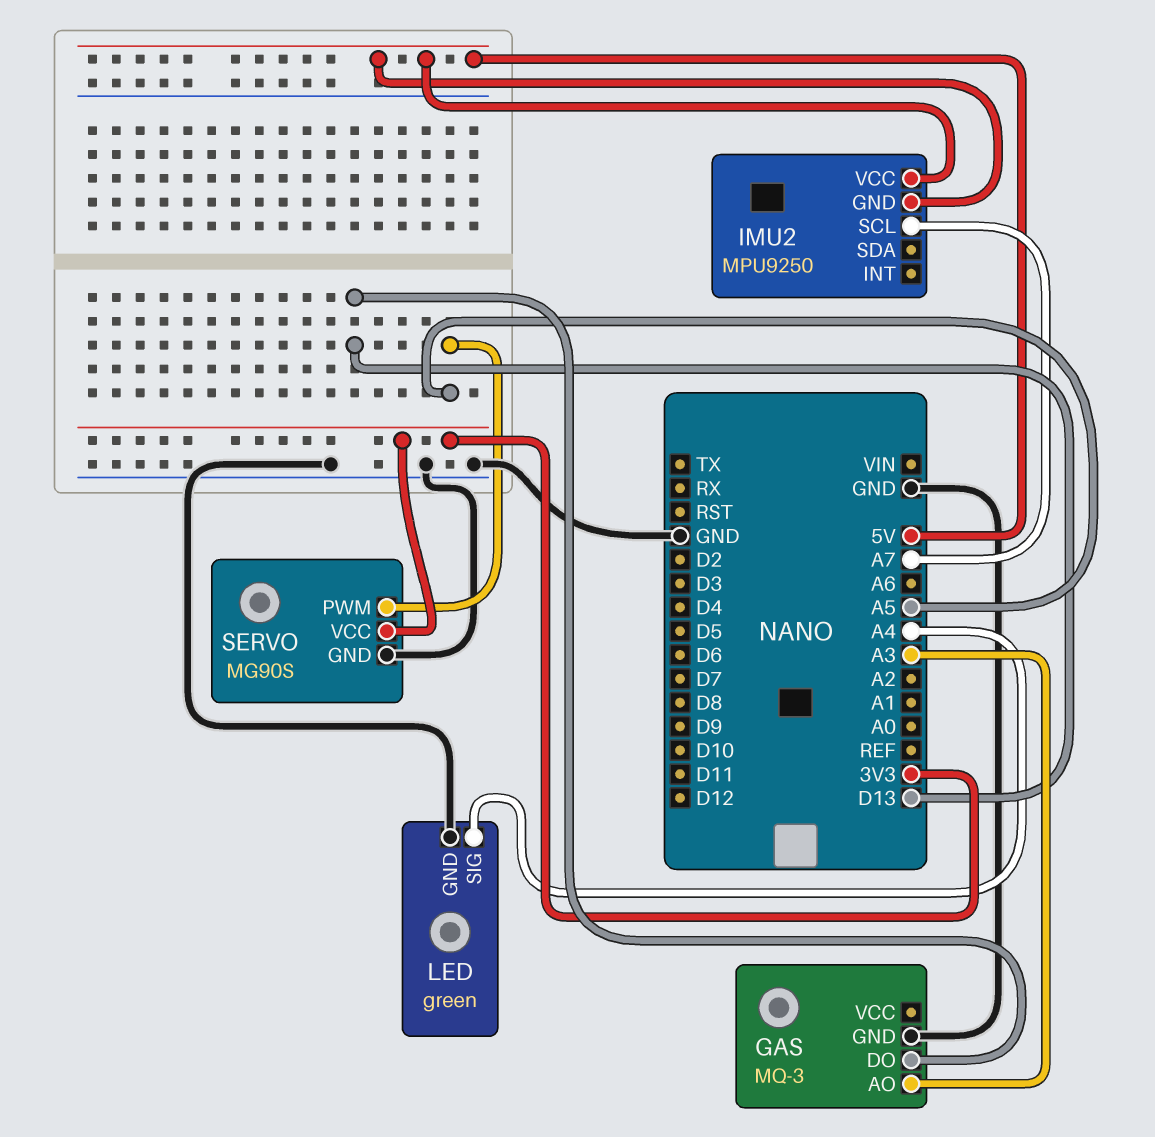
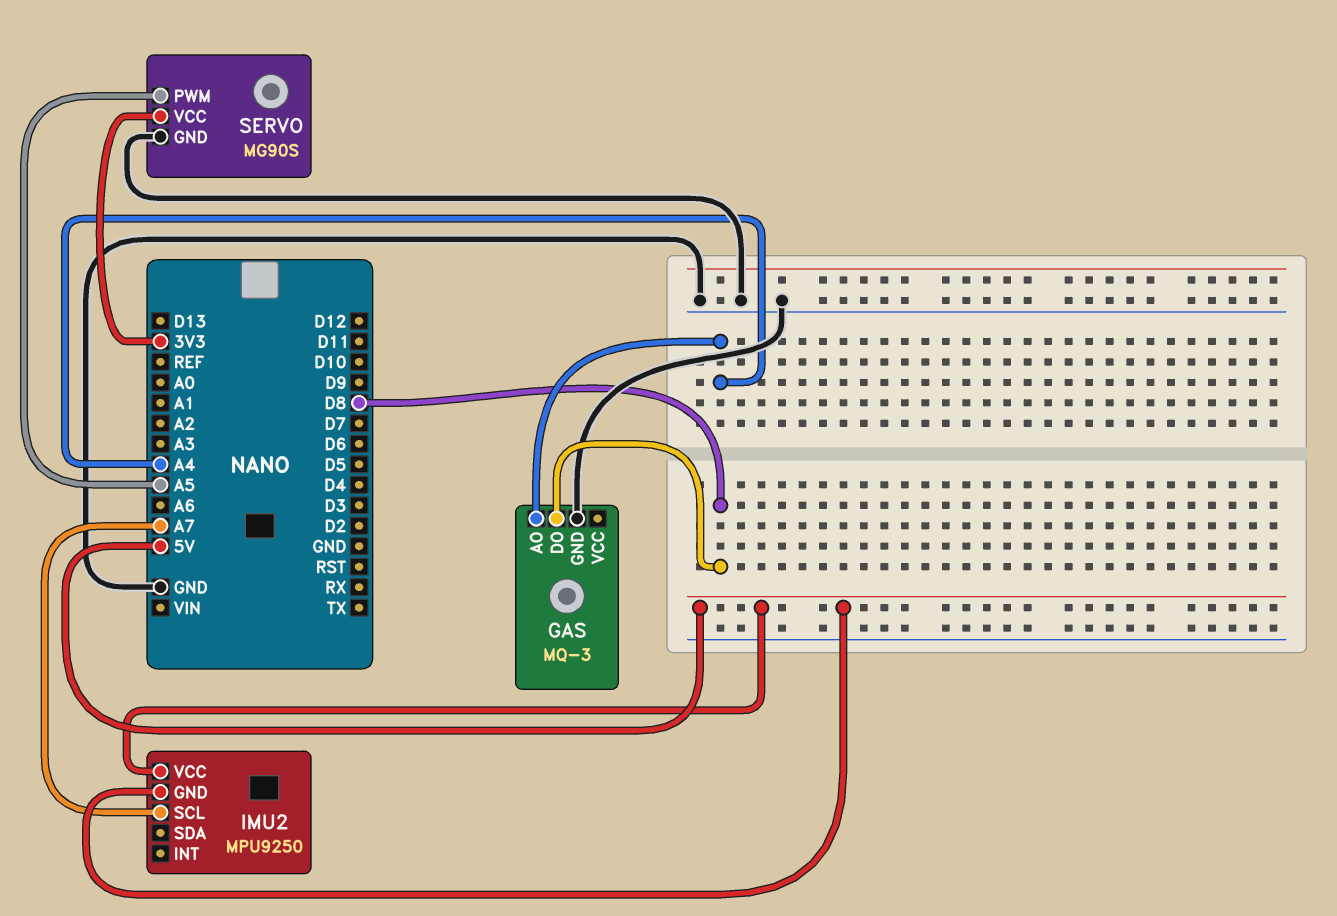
GAS pin AO: A3 -> A4
GAS pin DO: D13 -> D8
LED: green -> none
LED pin GND: GND -> none
LED pin SIG: A4 -> none

